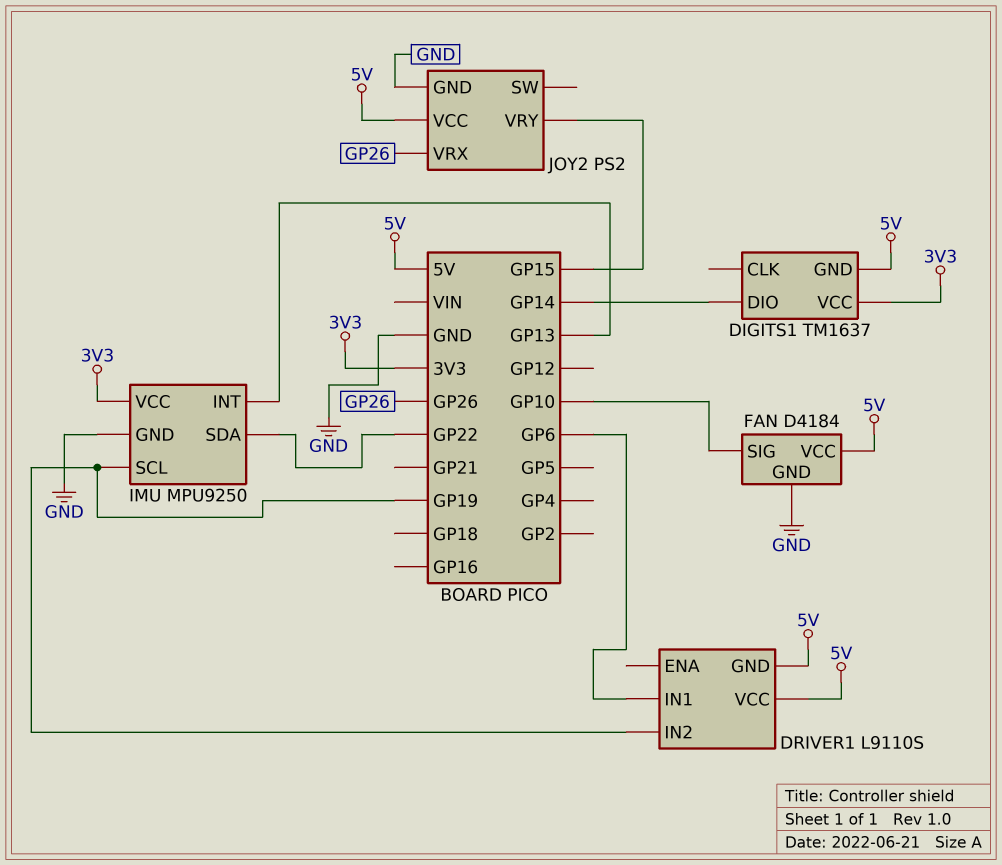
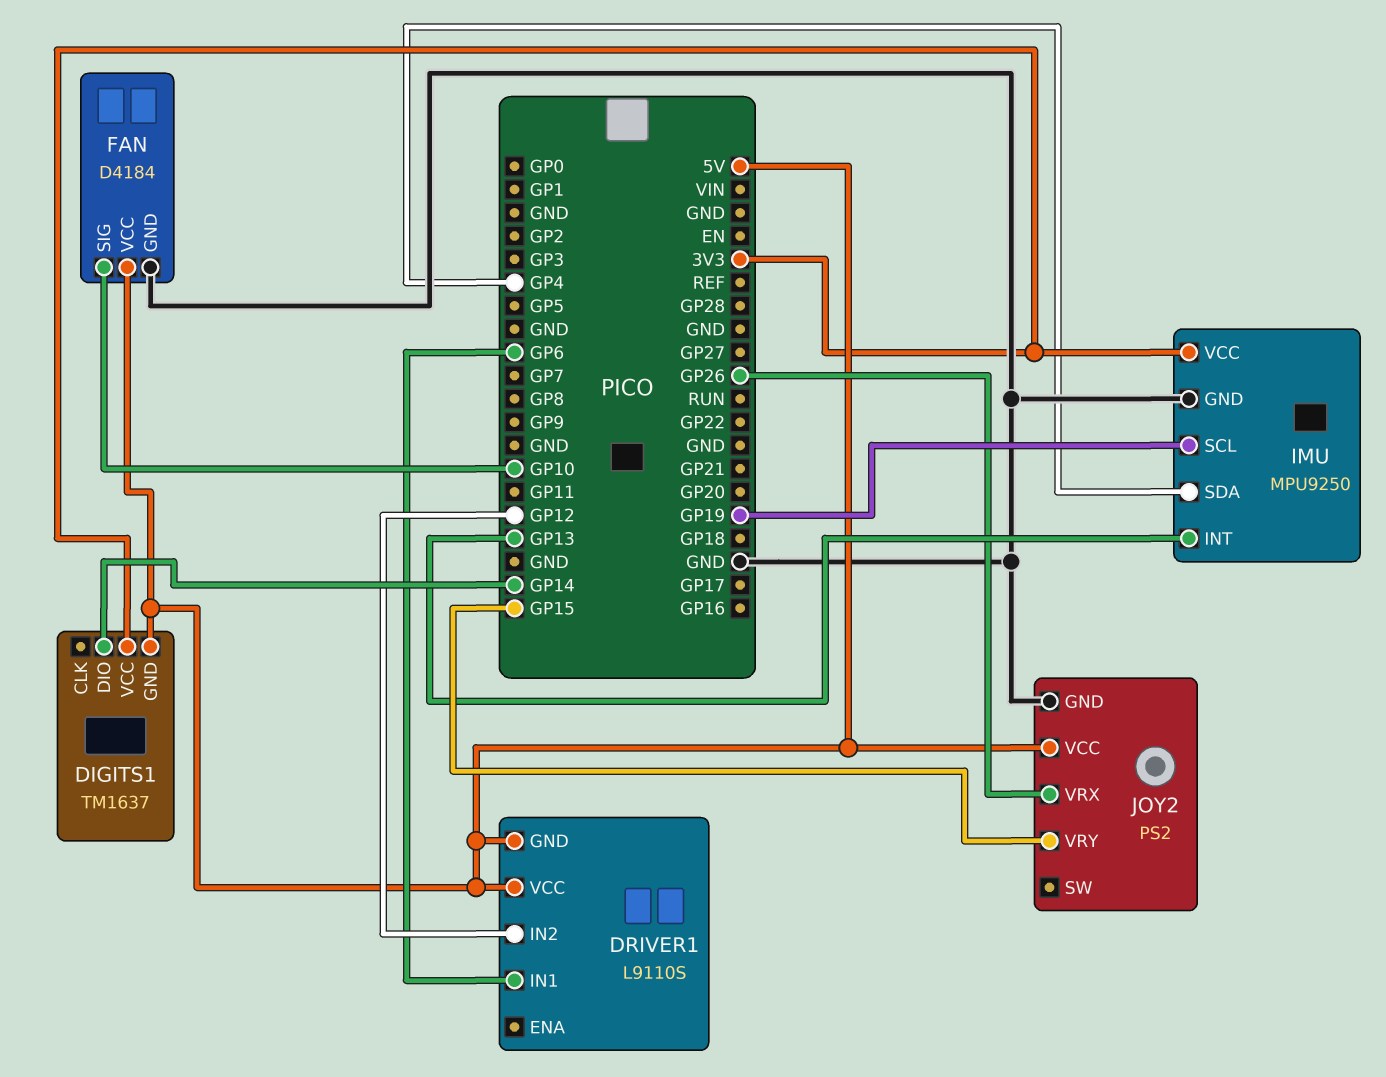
DRIVER1 pin IN2: GP19 -> GP12
IMU pin SDA: GP22 -> GP4

